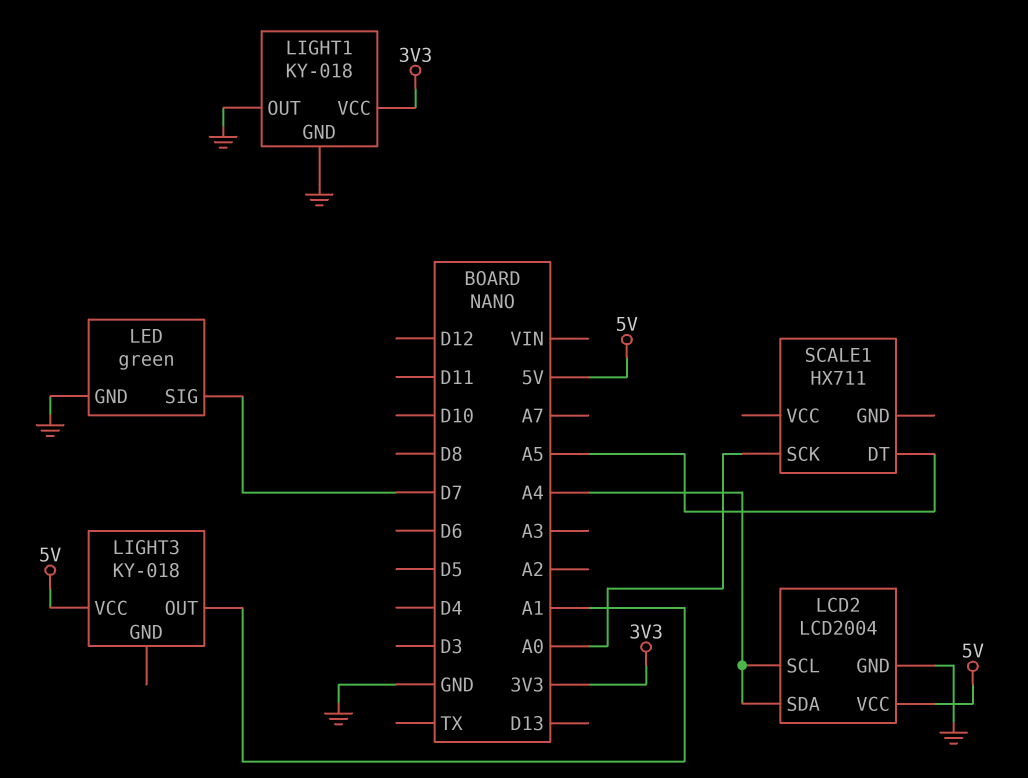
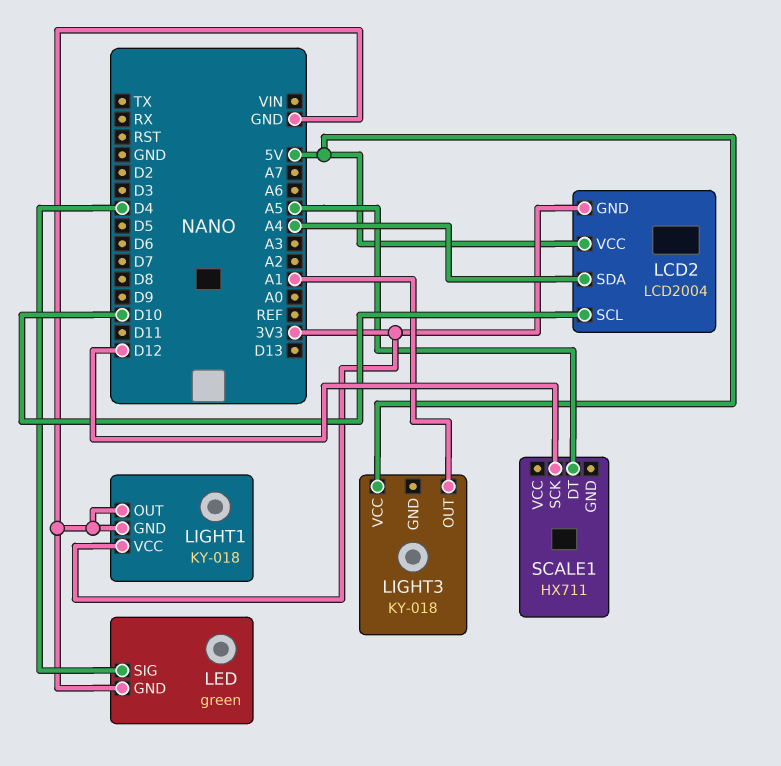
LCD2 pin GND: GND -> 3V3
LCD2 pin SCL: A4 -> D10
LED pin SIG: D7 -> D4
SCALE1 pin SCK: A0 -> D12

